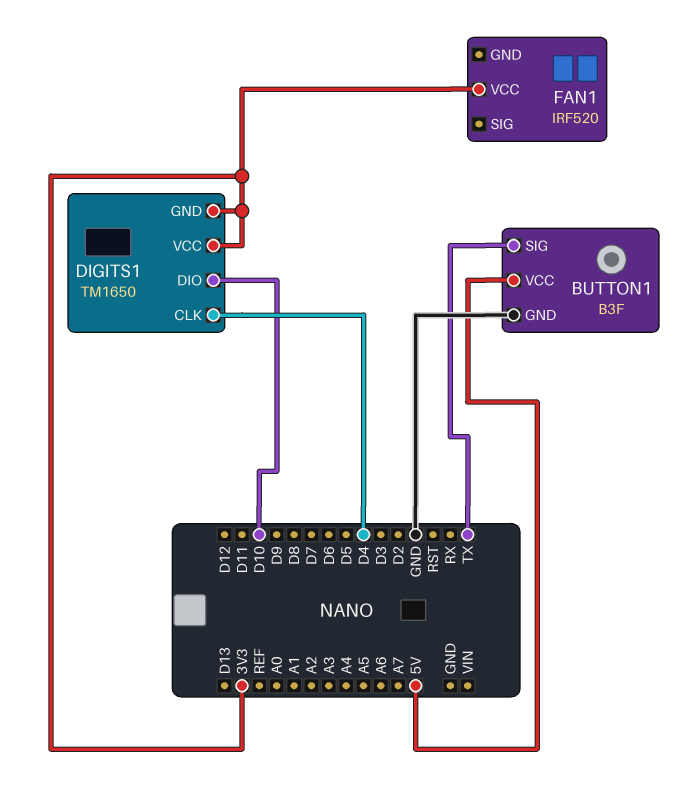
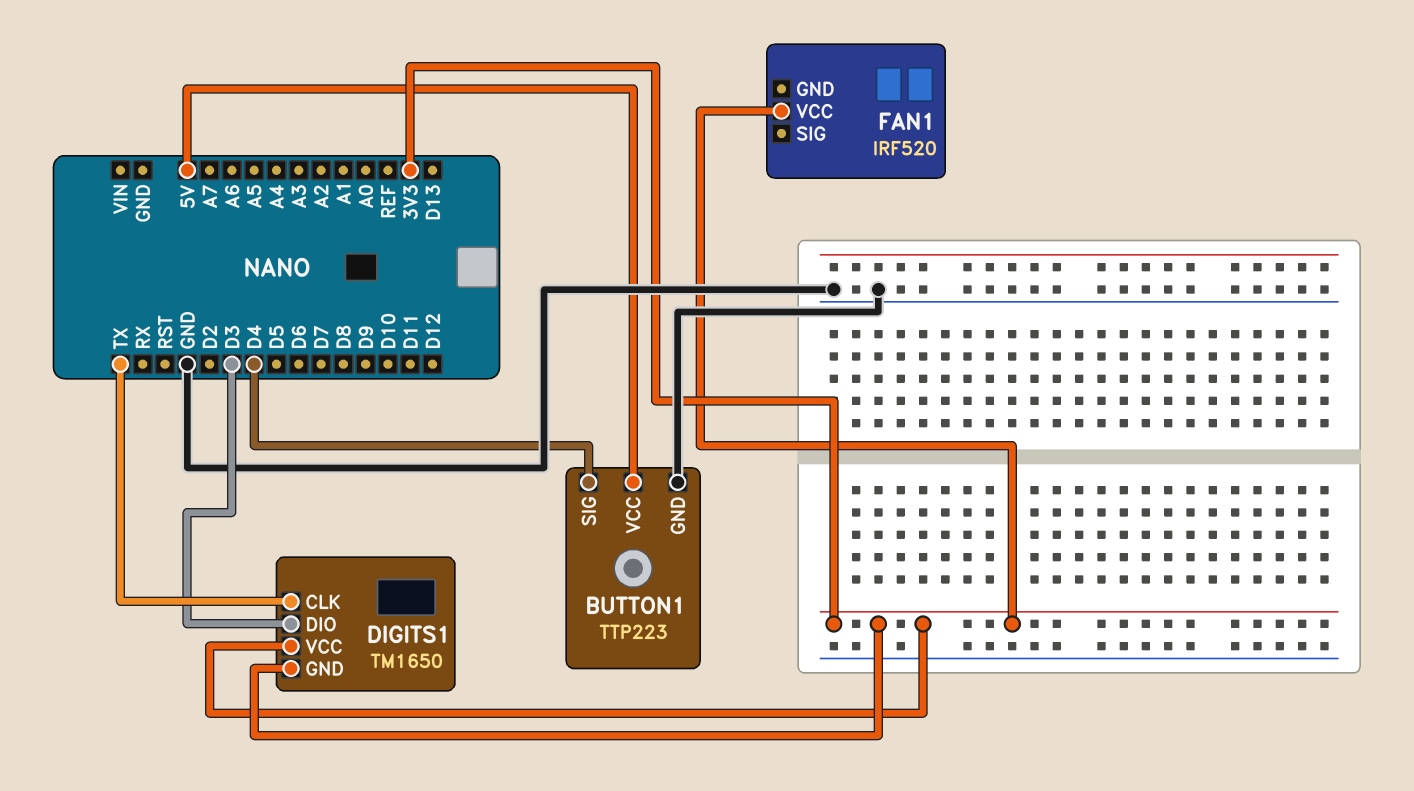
BUTTON1: B3F -> TTP223
BUTTON1 pin SIG: TX -> D4
DIGITS1 pin CLK: D4 -> TX
DIGITS1 pin DIO: D10 -> D3

